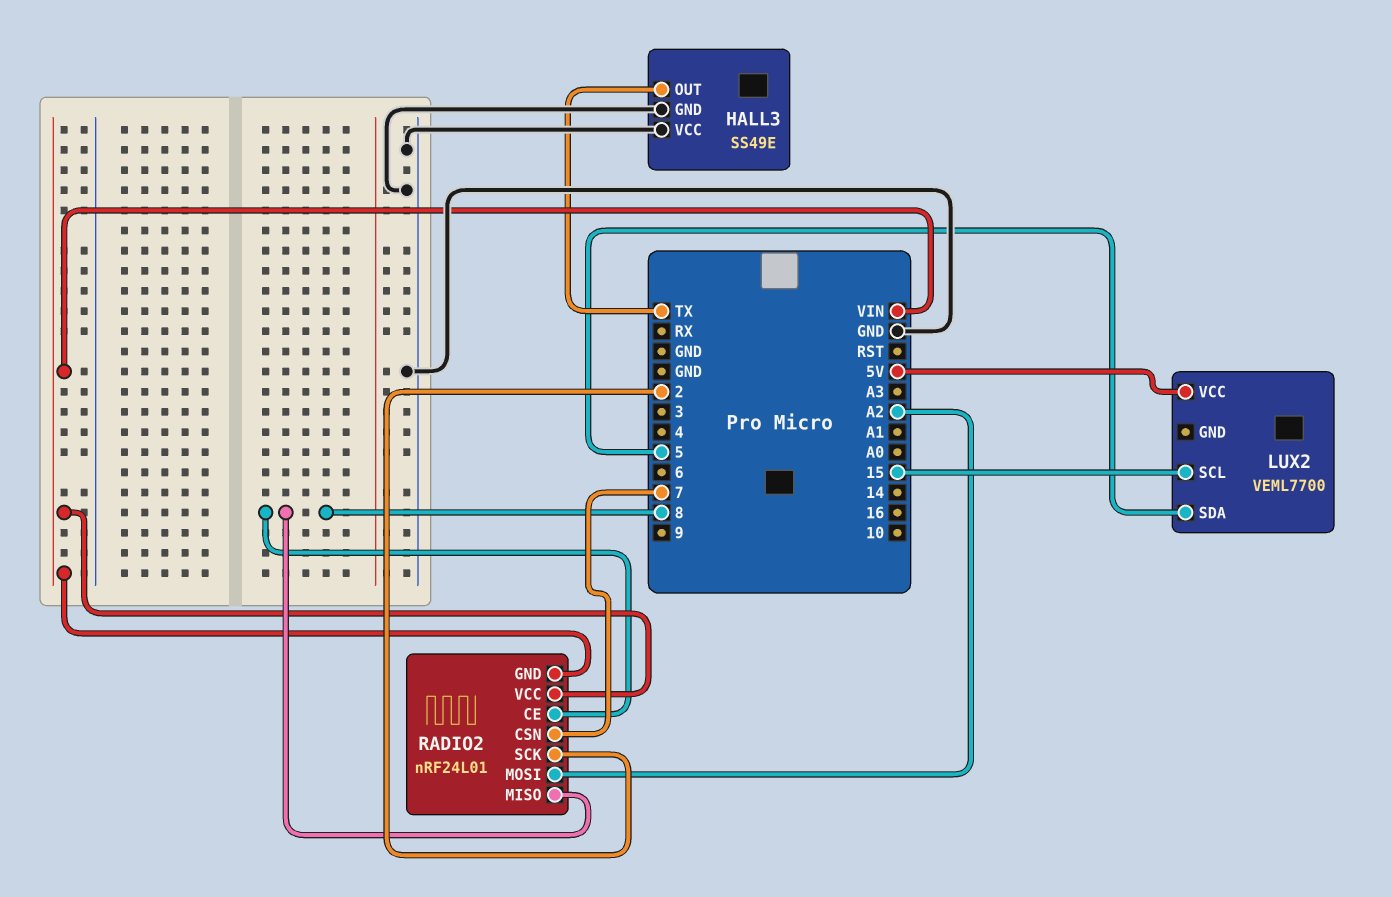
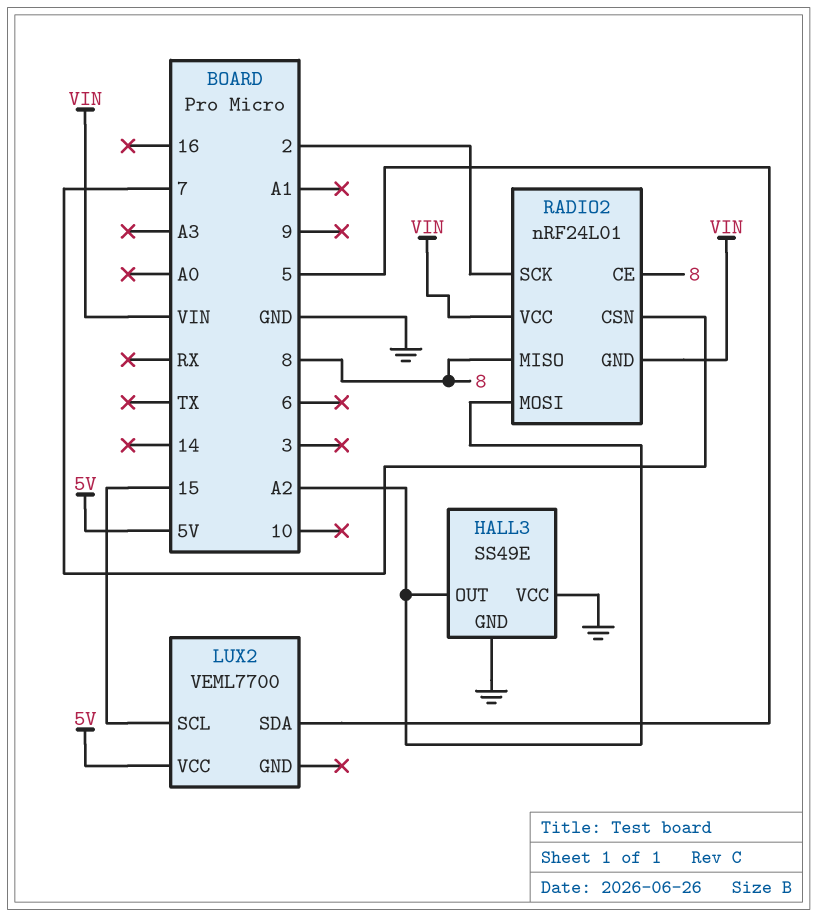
HALL3 pin OUT: TX -> A2

